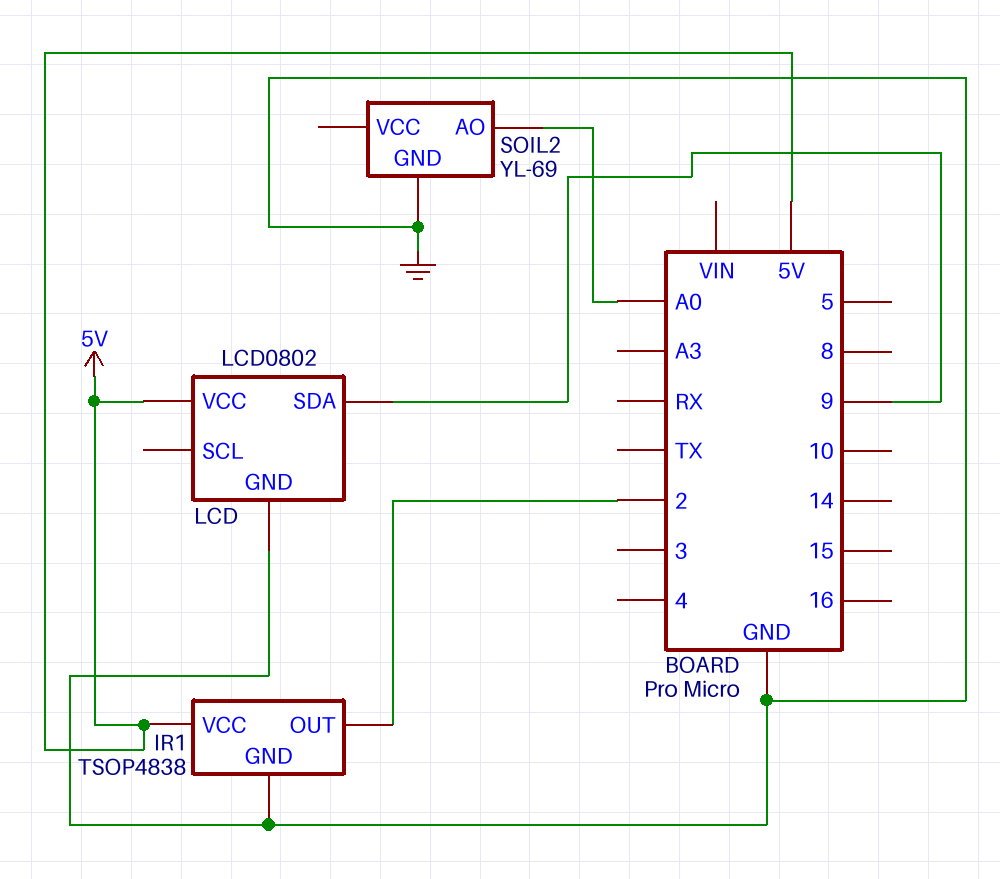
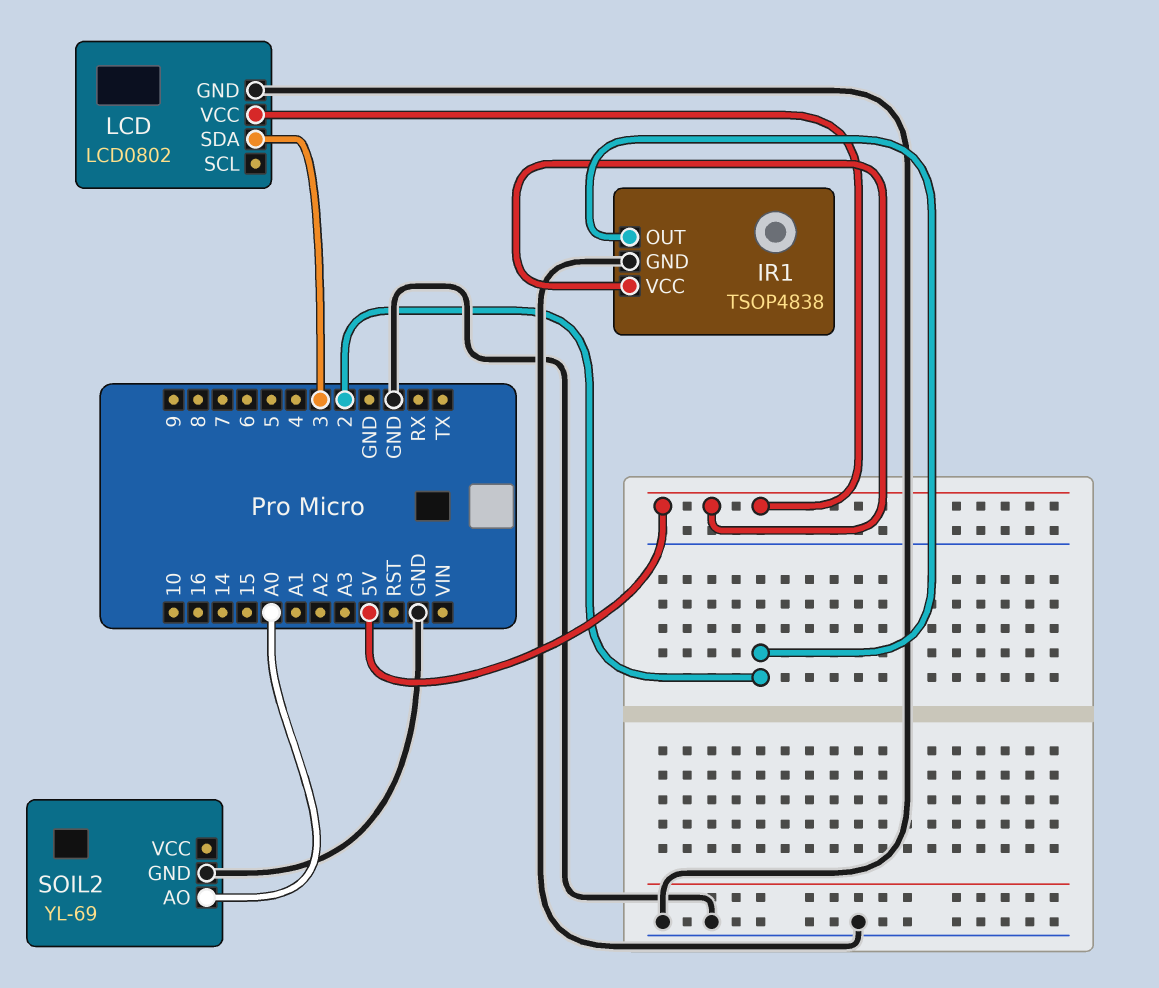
LCD pin SDA: 9 -> 3

